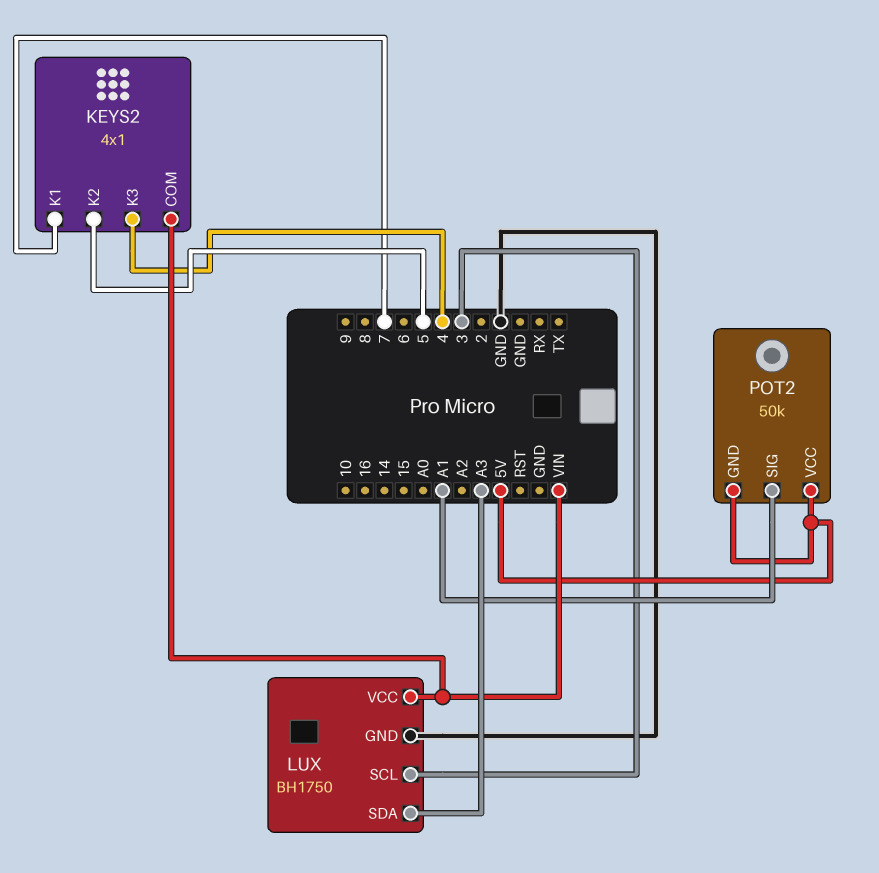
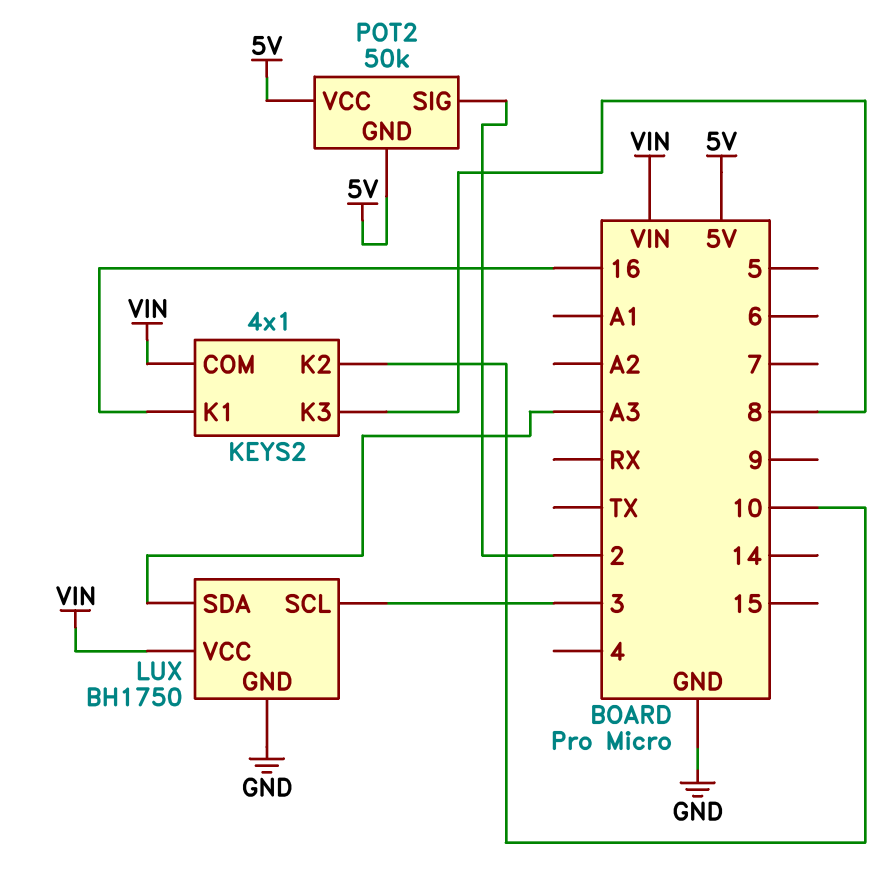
KEYS2 pin K1: 7 -> 16
KEYS2 pin K2: 5 -> 10
KEYS2 pin K3: 4 -> 8
POT2 pin SIG: A1 -> 2

